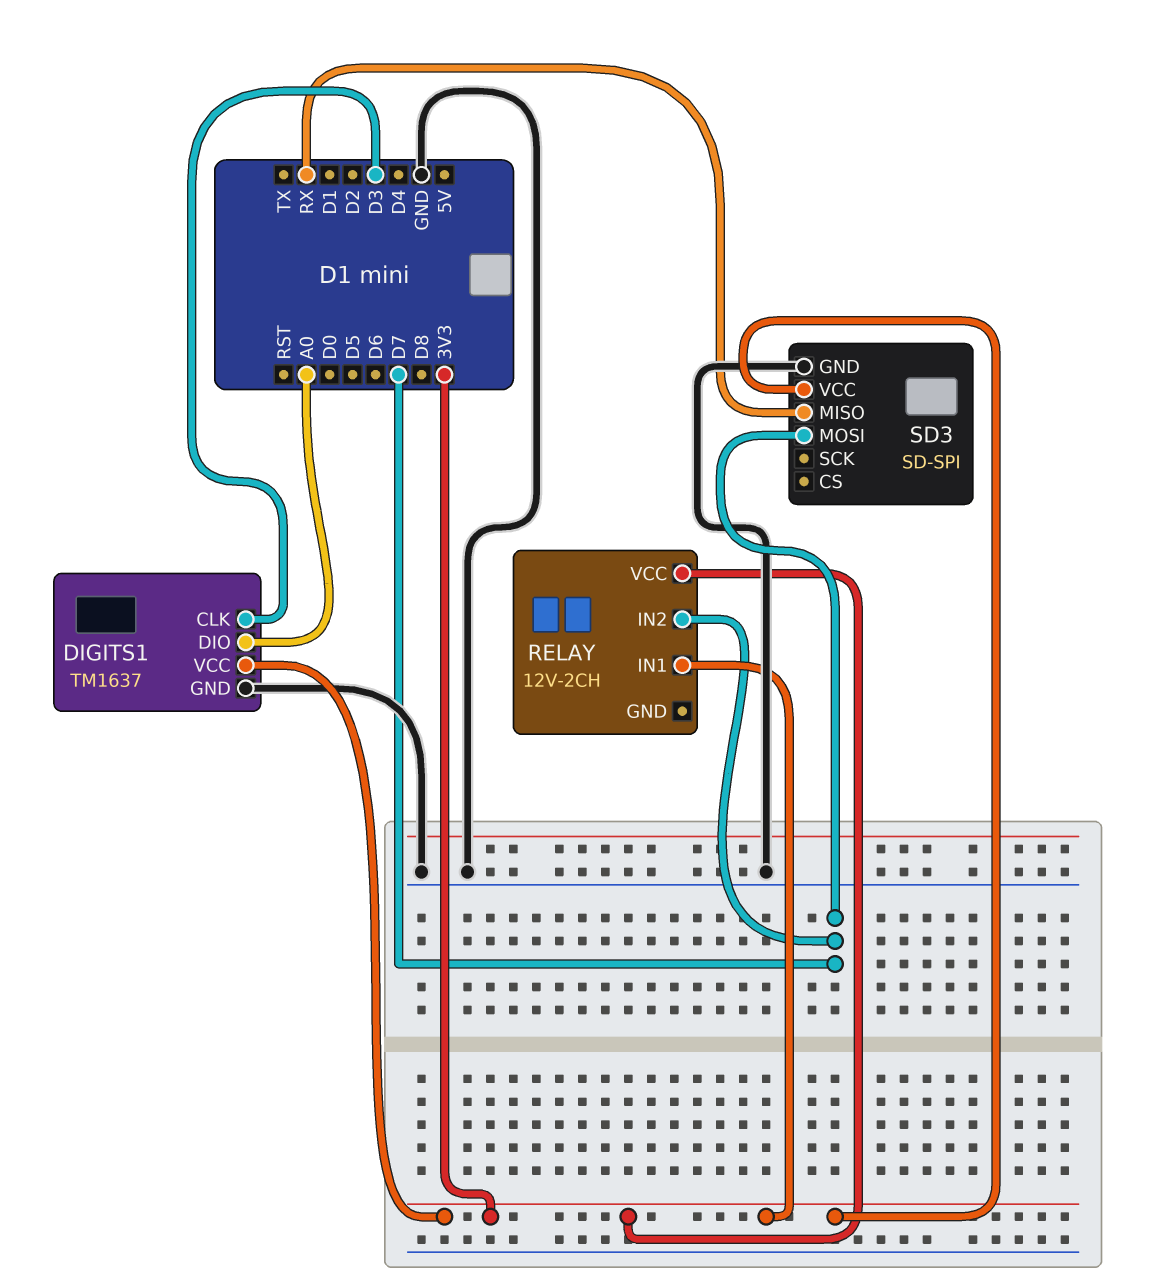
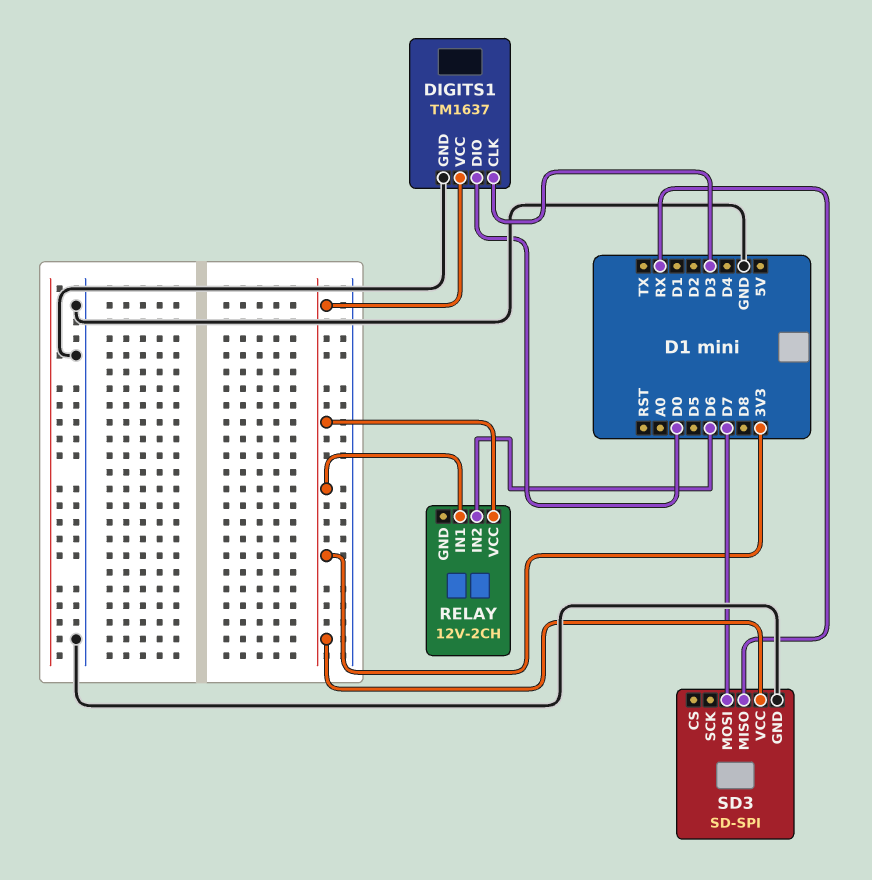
DIGITS1 pin DIO: A0 -> D0
RELAY pin IN2: D7 -> D6

